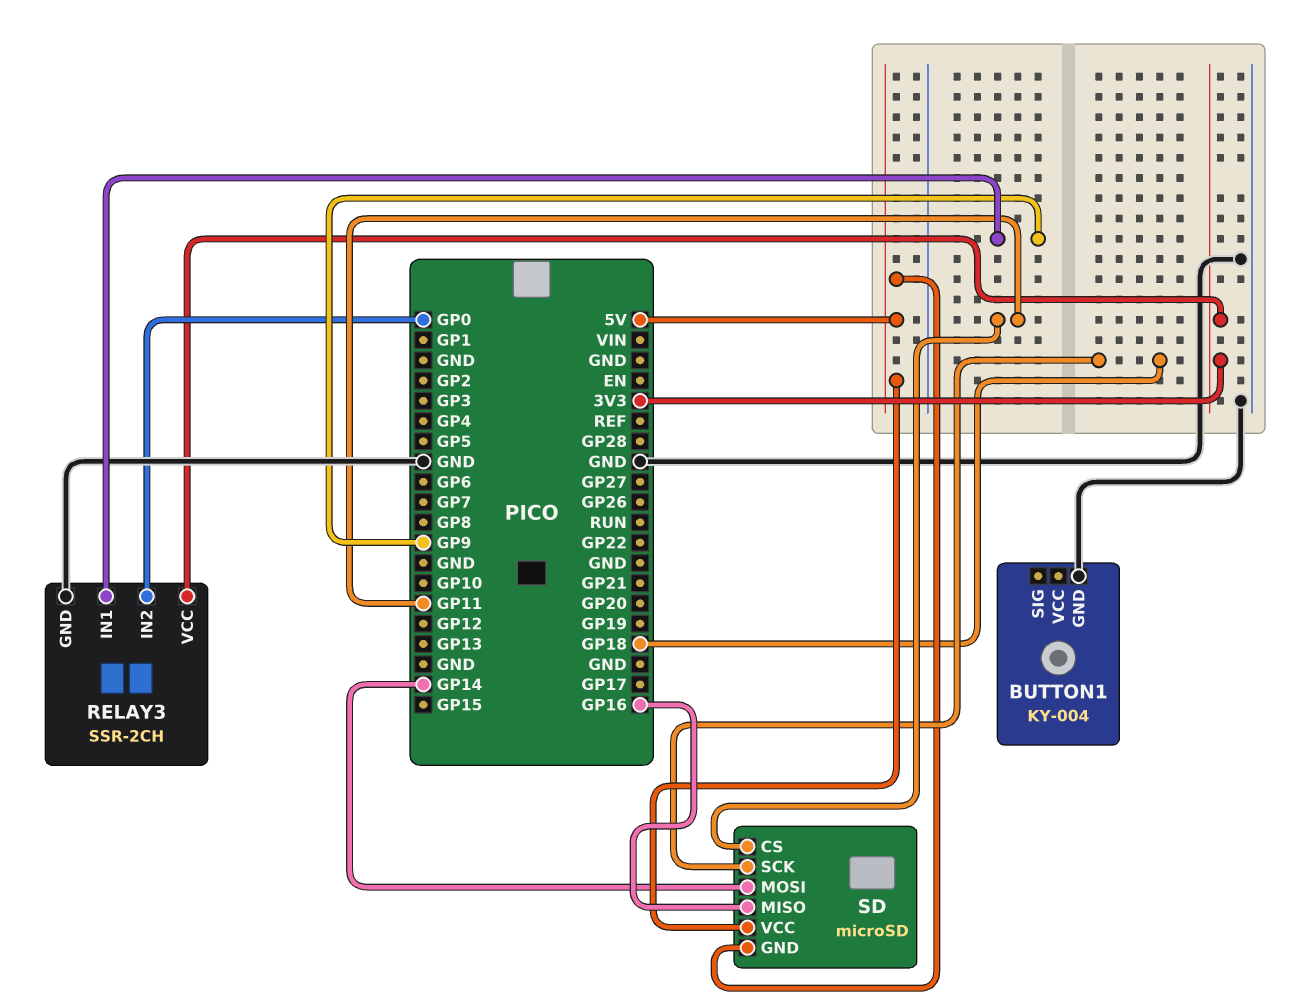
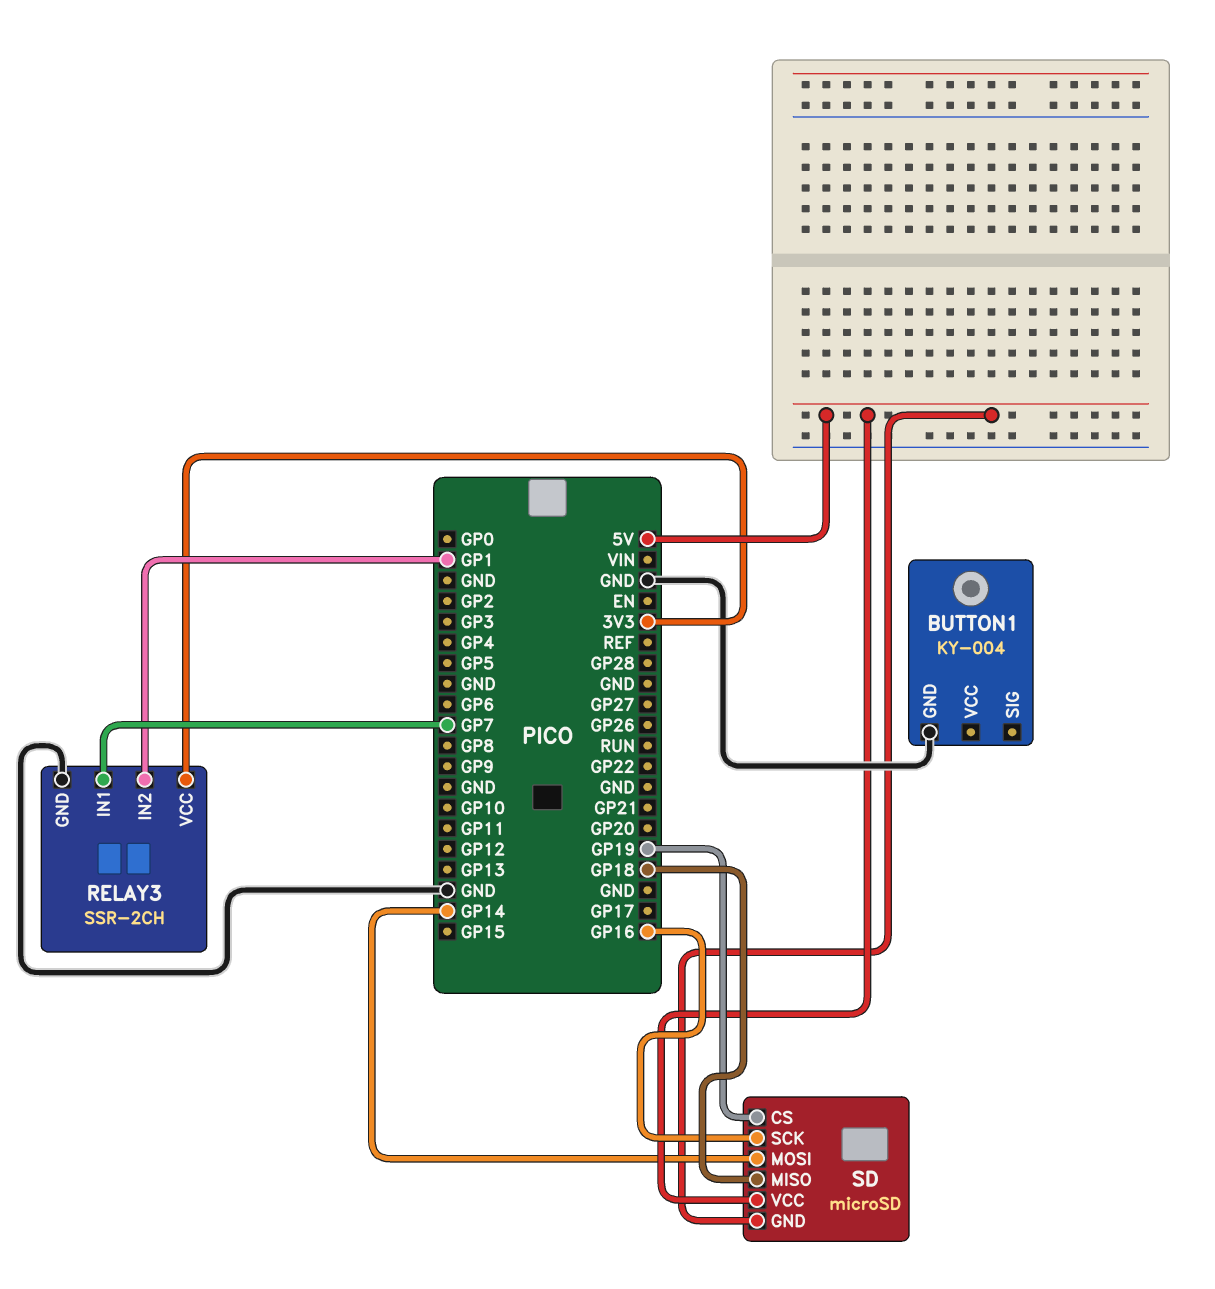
RELAY3 pin IN1: GP9 -> GP7
RELAY3 pin IN2: GP0 -> GP1
SD pin CS: GP11 -> GP19
SD pin MISO: GP16 -> GP18
SD pin SCK: GP18 -> GP16

